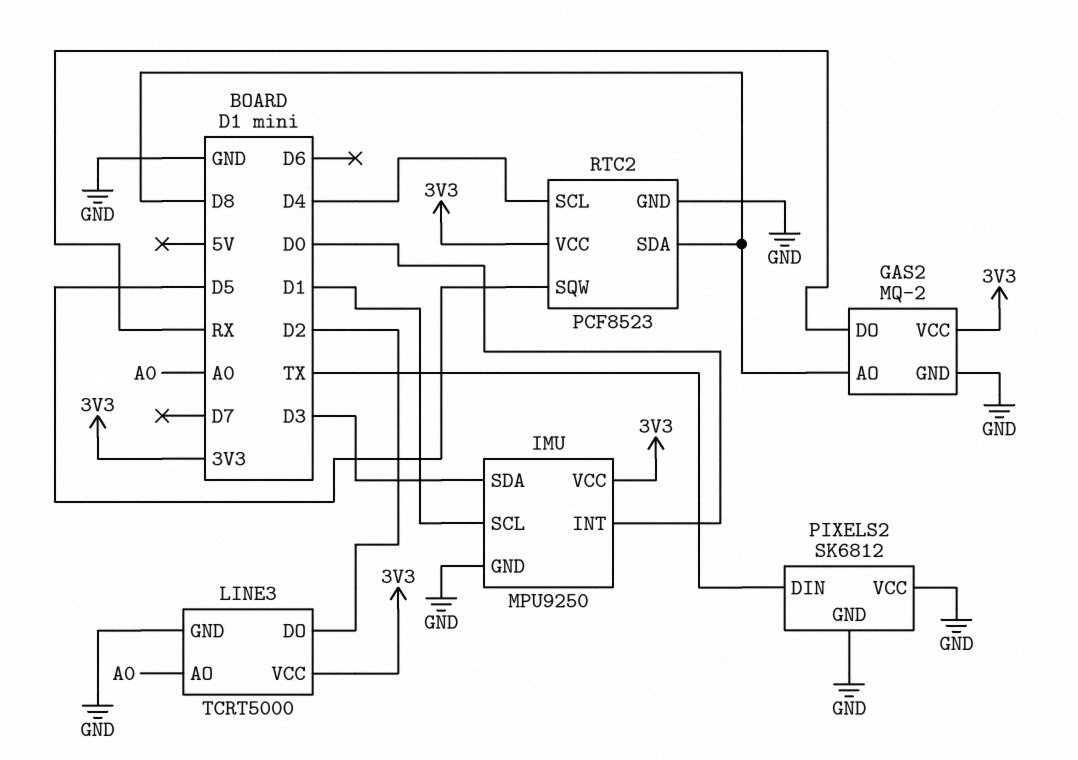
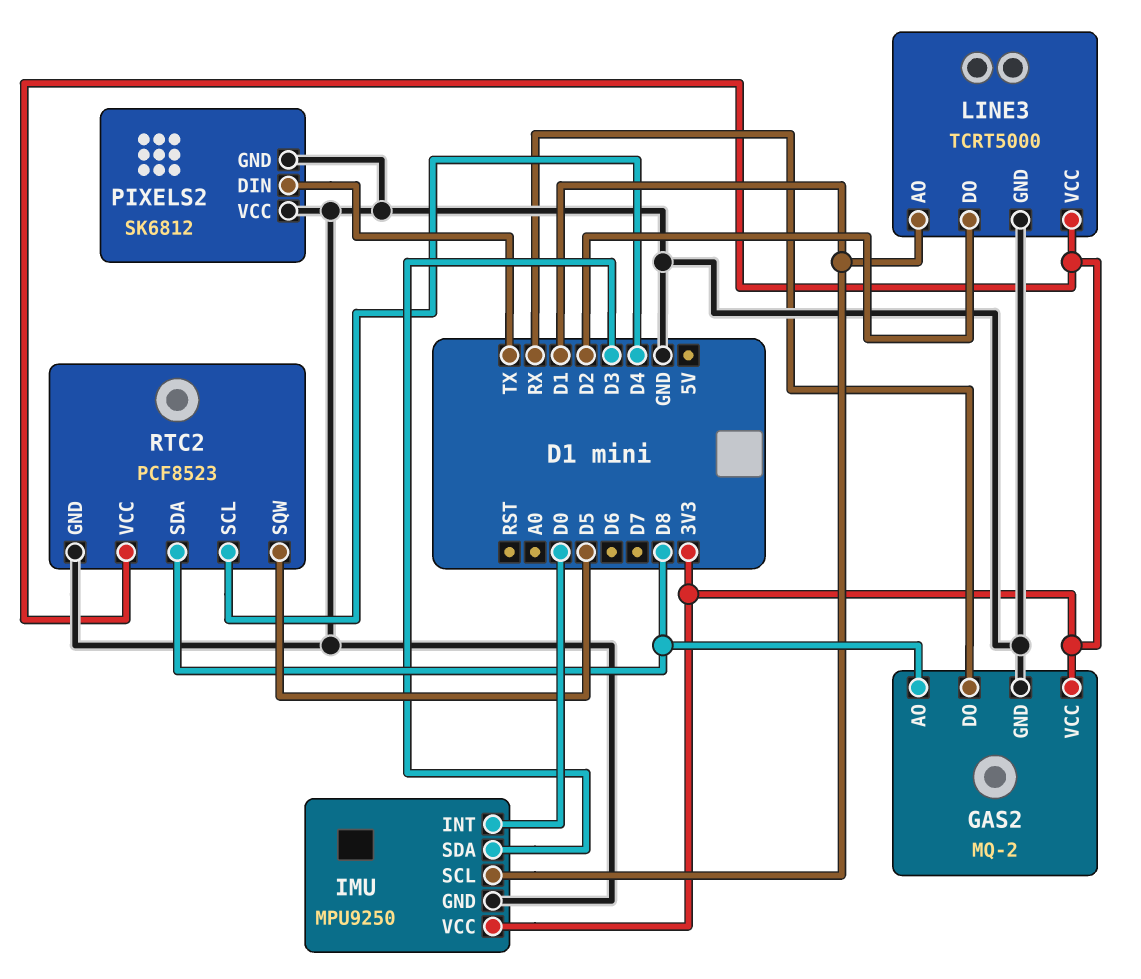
LINE3 pin AO: A0 -> D1

